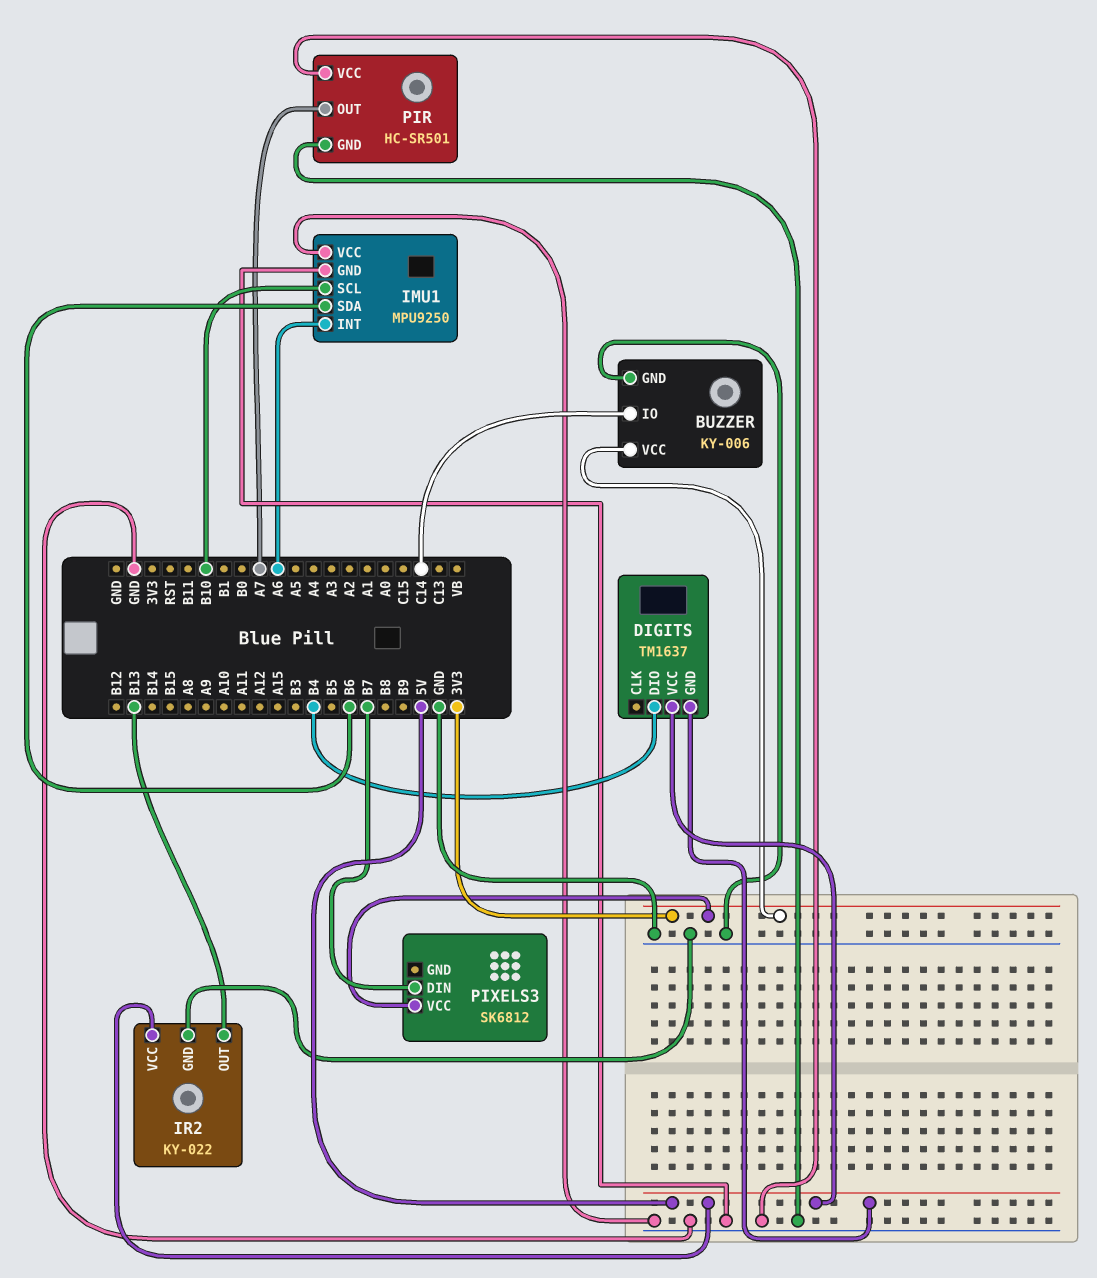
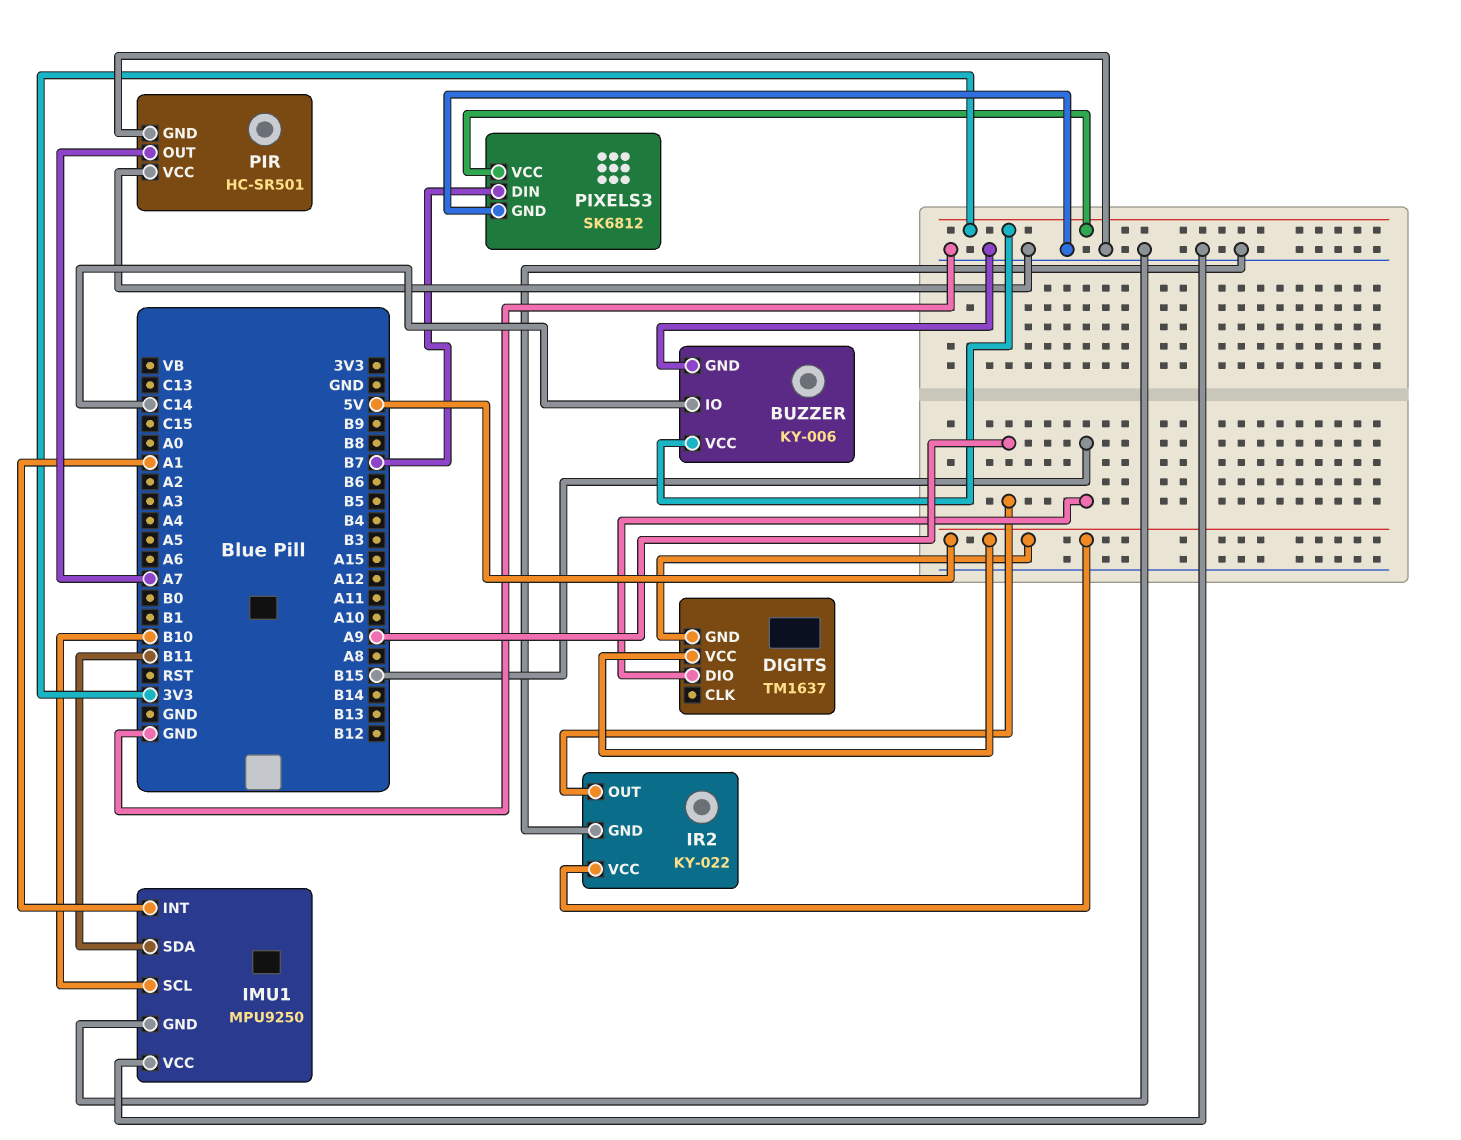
DIGITS pin DIO: B4 -> B15
IMU1 pin INT: A6 -> A1
IMU1 pin SDA: B6 -> B11
IR2 pin OUT: B13 -> A9
PIXELS3 pin GND: none -> GND

